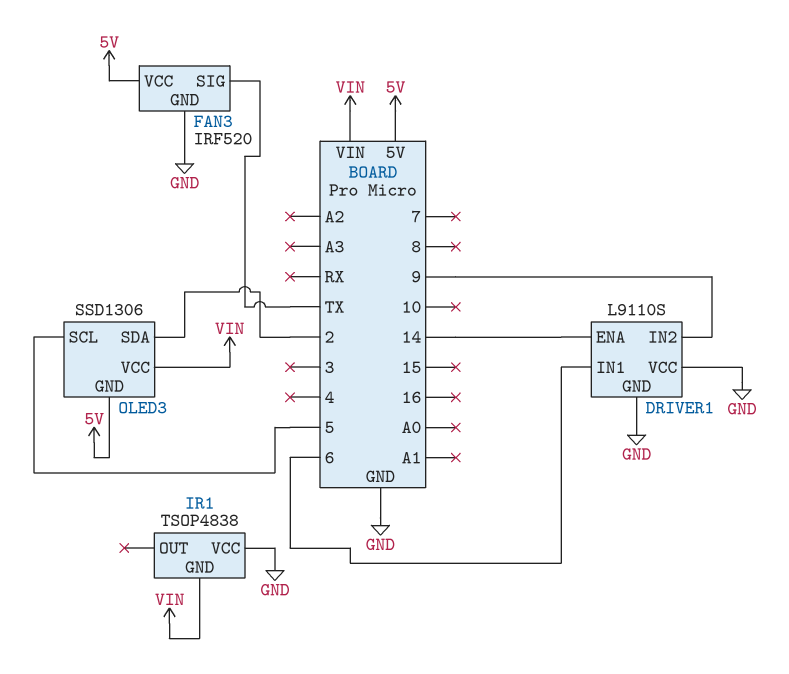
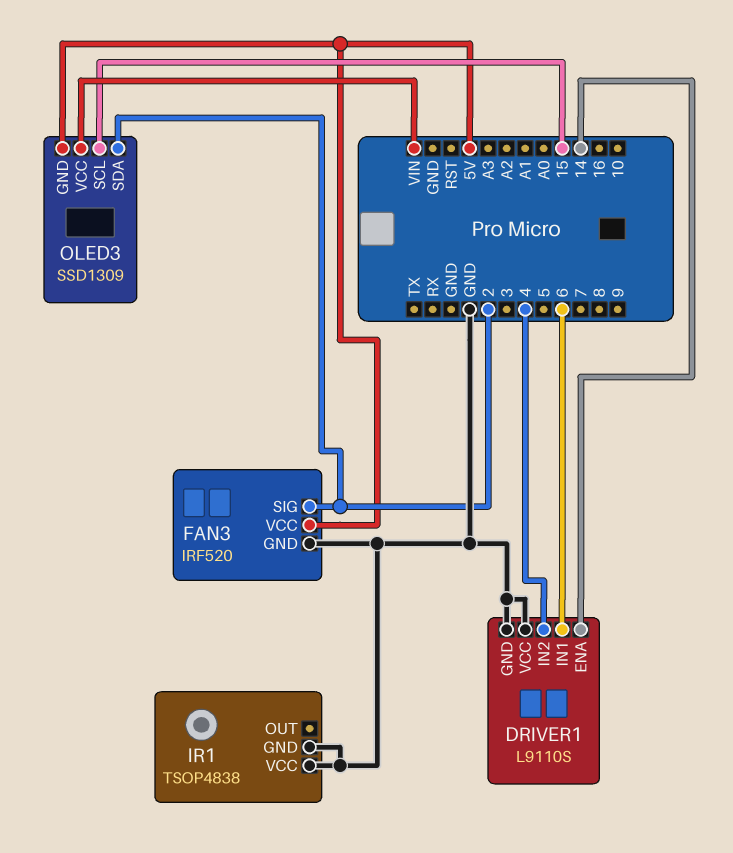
DRIVER1 pin IN2: 9 -> 4
FAN3 pin SIG: TX -> 2
IR1 pin GND: VIN -> GND
OLED3: SSD1306 -> SSD1309
OLED3 pin SCL: 5 -> 15

